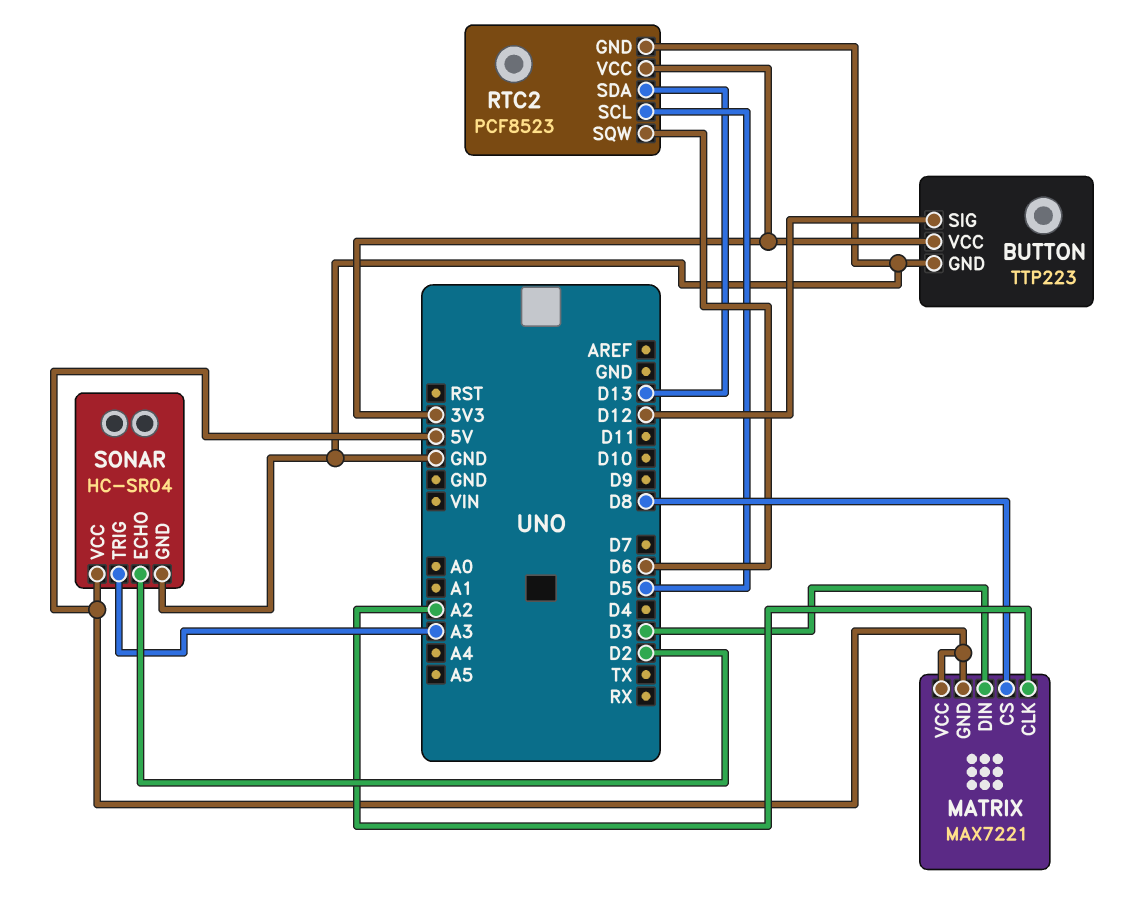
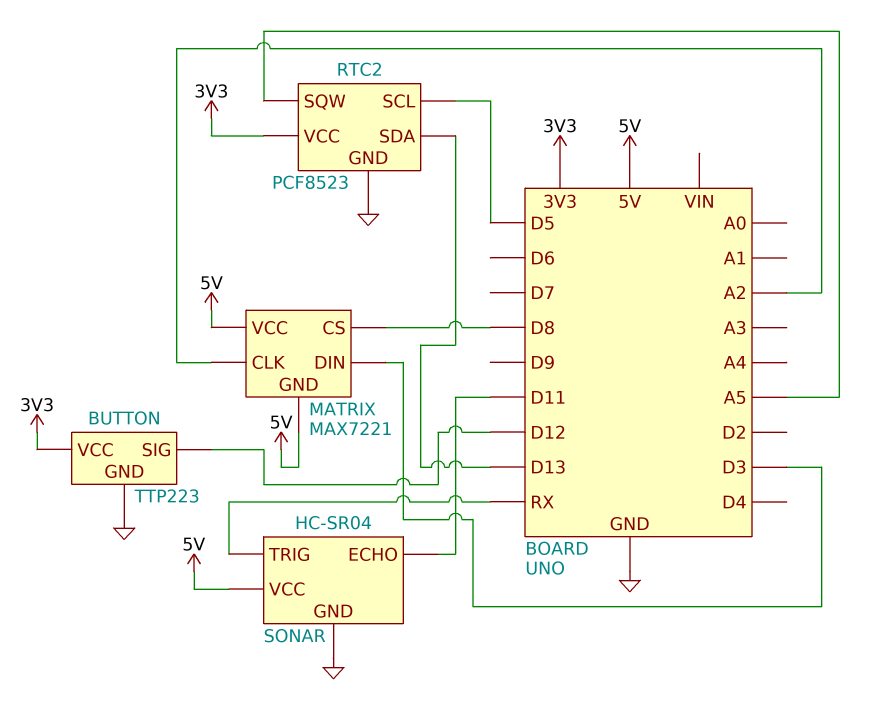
RTC2 pin SQW: D6 -> A5
SONAR pin ECHO: D2 -> D11
SONAR pin TRIG: A3 -> RX

